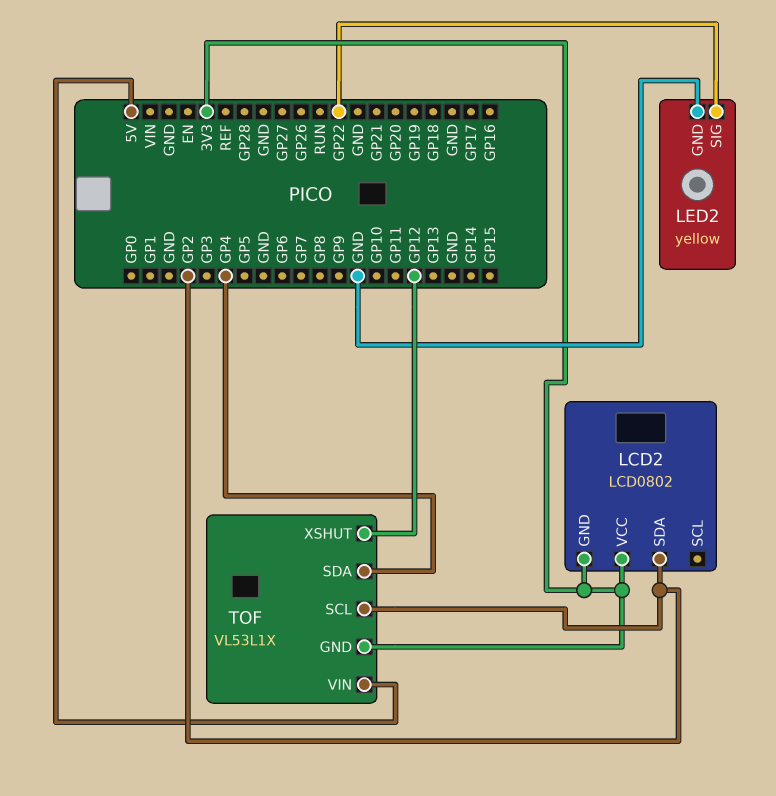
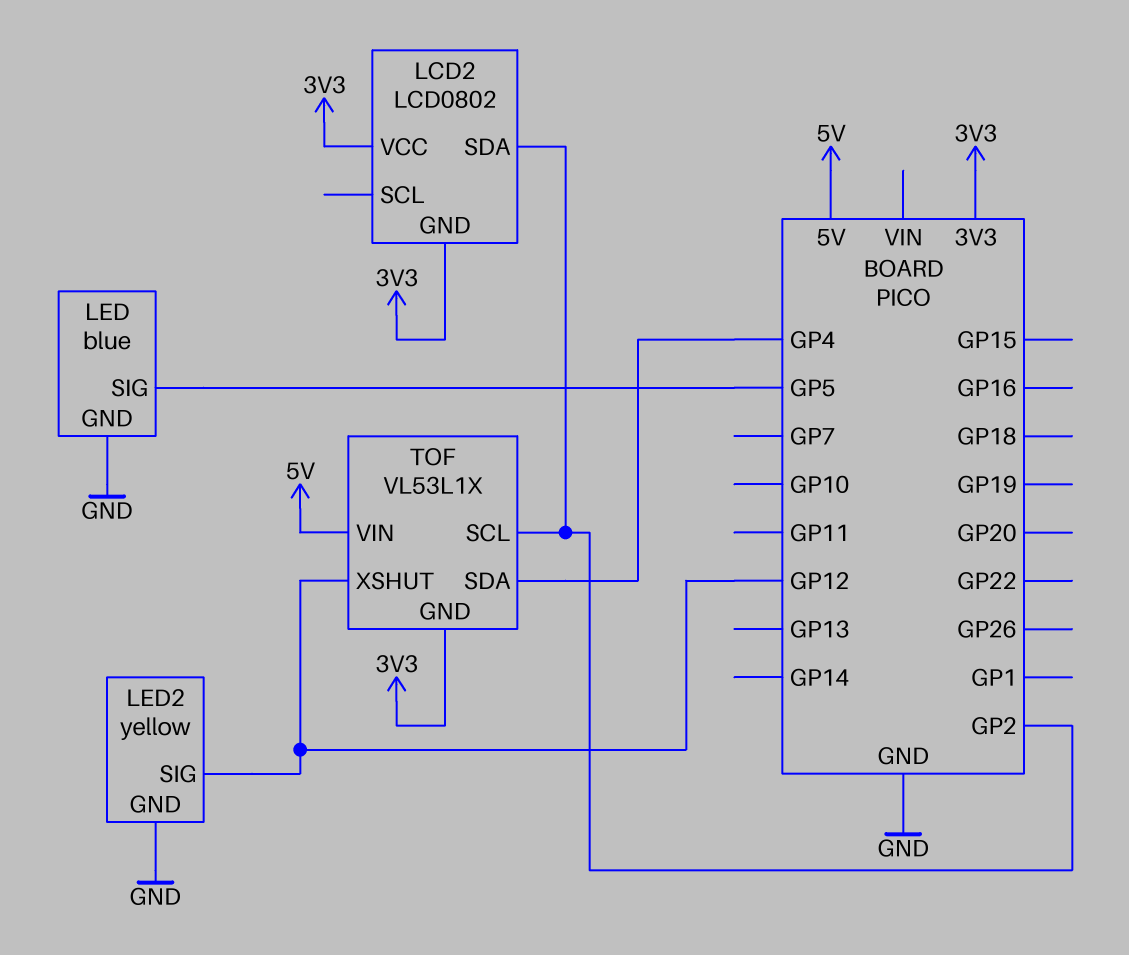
LED: none -> blue
LED pin GND: none -> GND
LED pin SIG: none -> GP5
LED2 pin SIG: GP22 -> GP12

